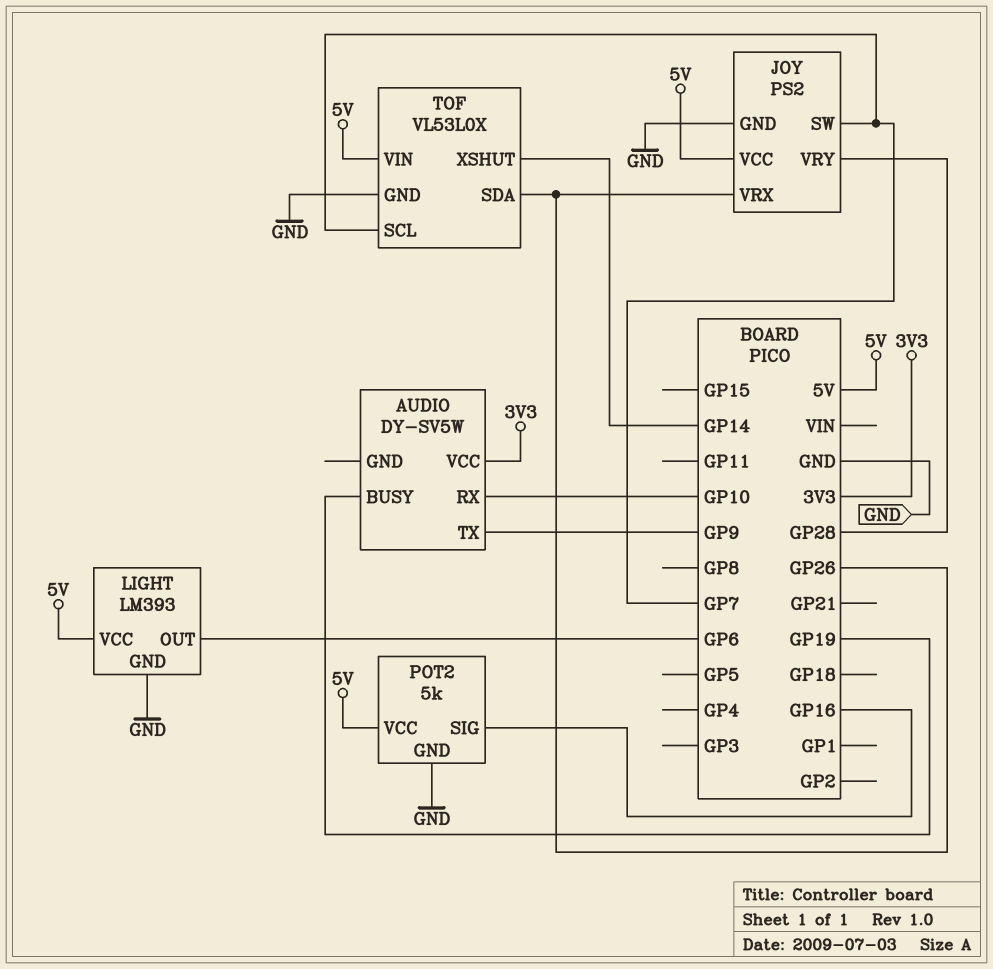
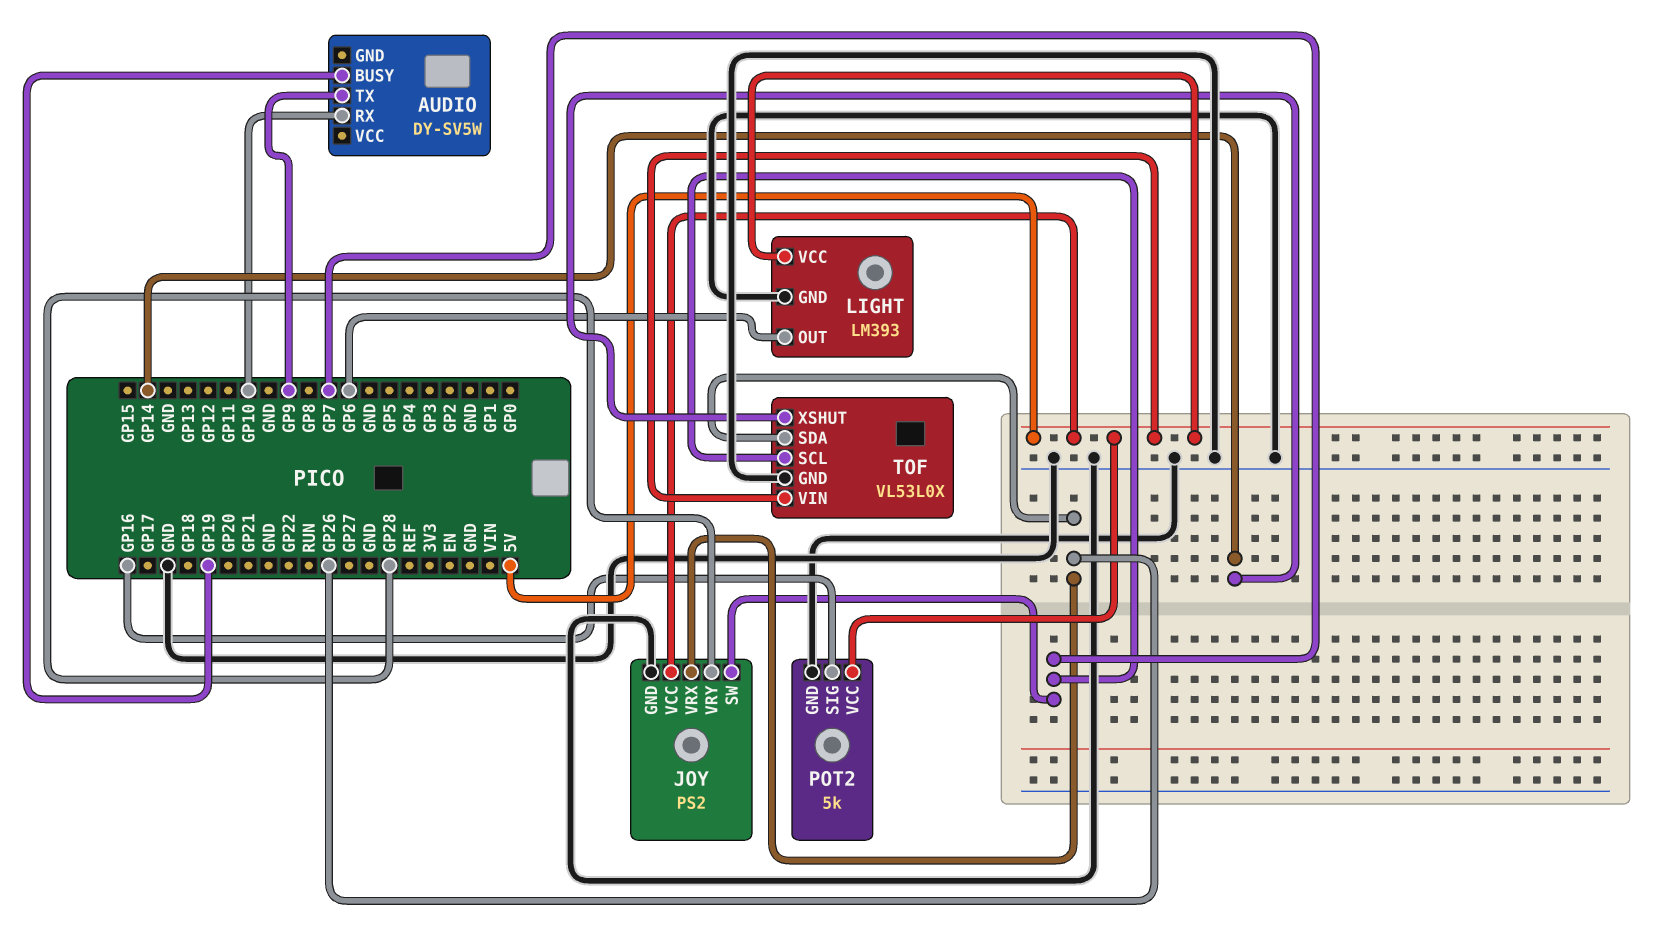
AUDIO pin VCC: 3V3 -> none

